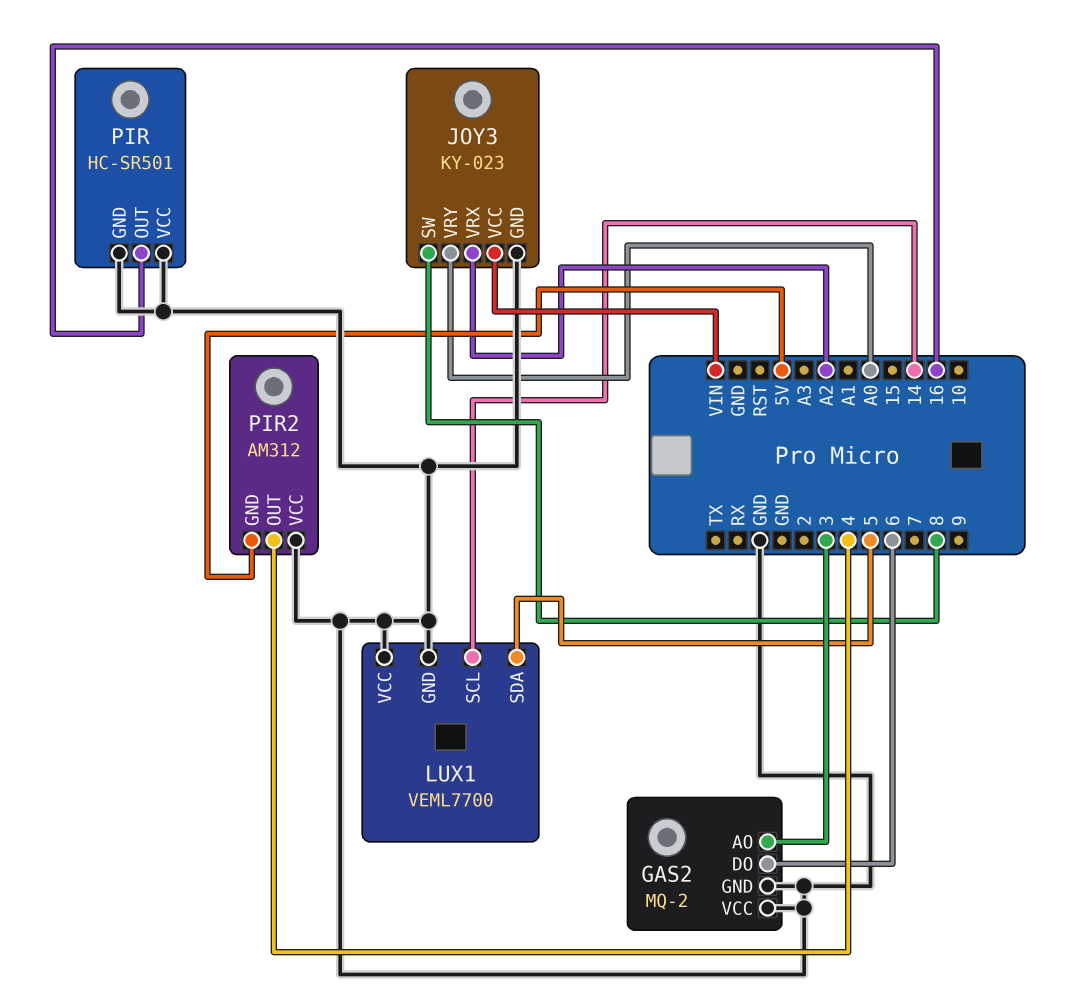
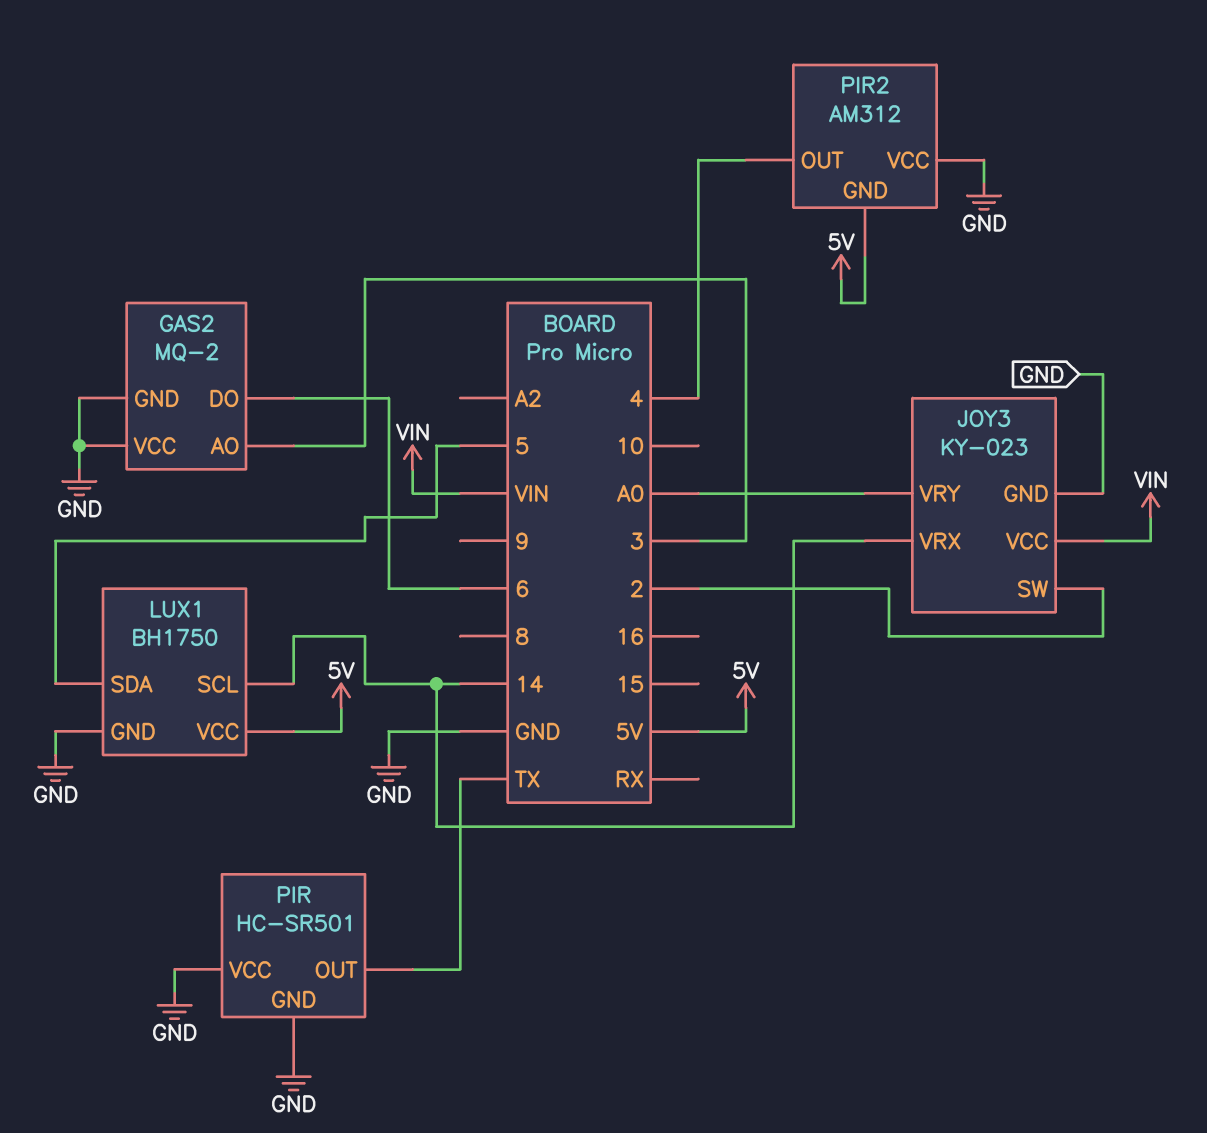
JOY3 pin SW: 8 -> 2
JOY3 pin VRX: A2 -> 14
LUX1: VEML7700 -> BH1750
LUX1 pin VCC: GND -> 5V
PIR pin OUT: 16 -> TX

